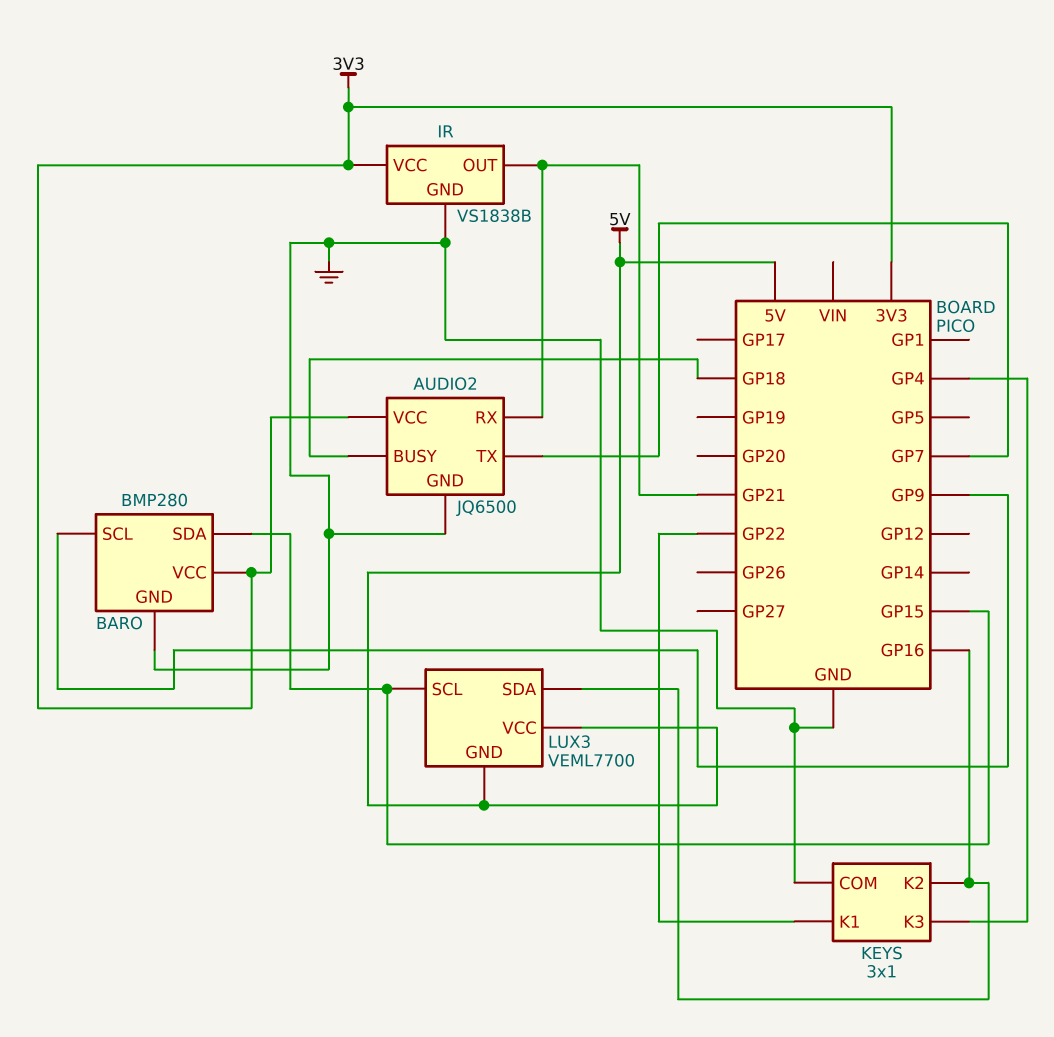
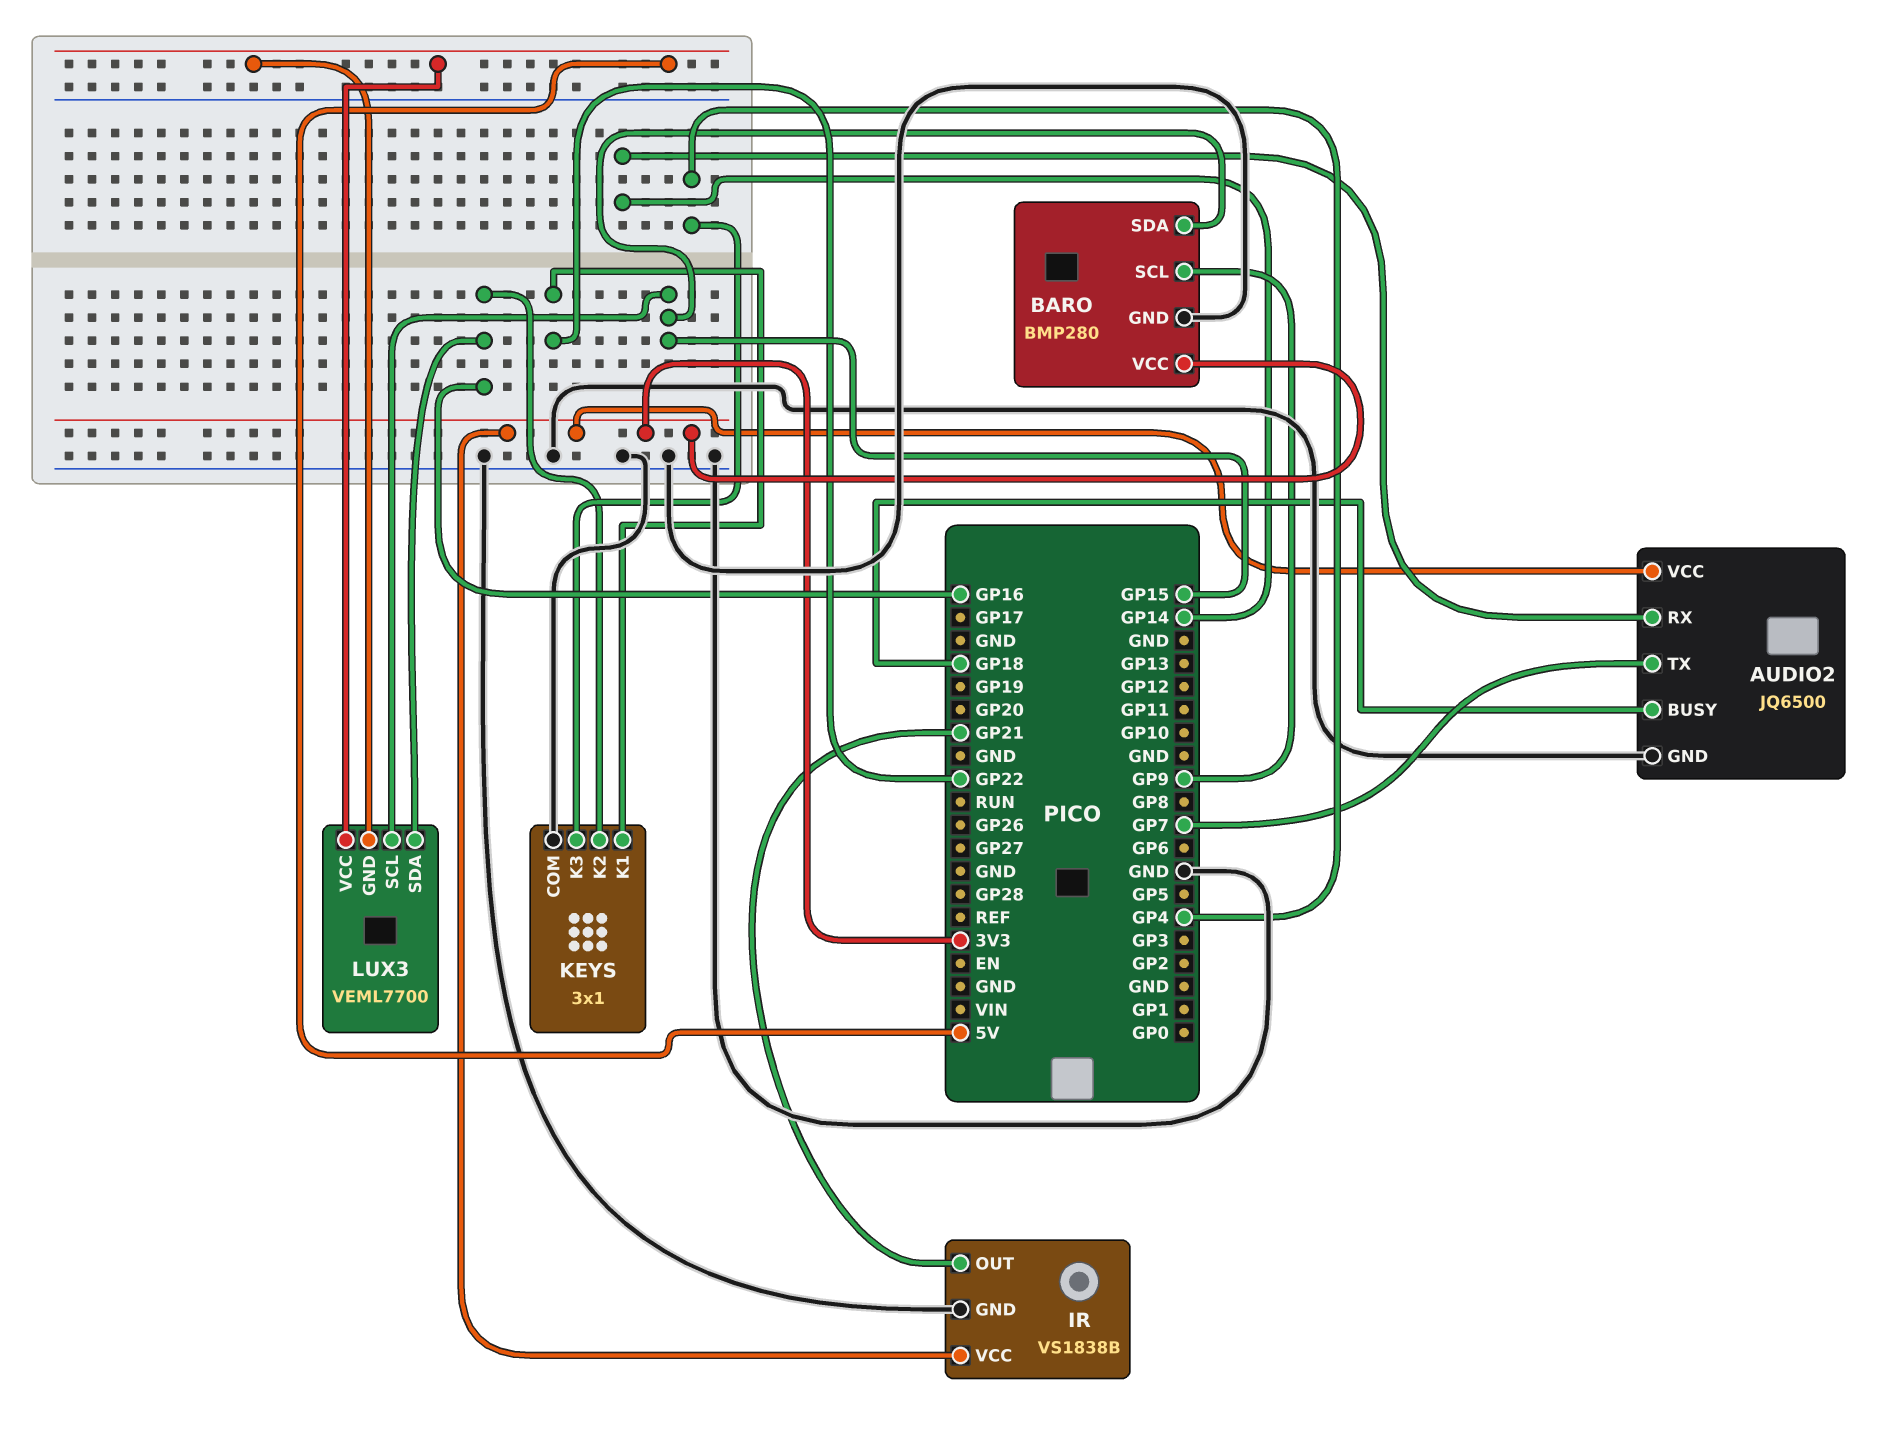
AUDIO2 pin RX: GP21 -> GP14

